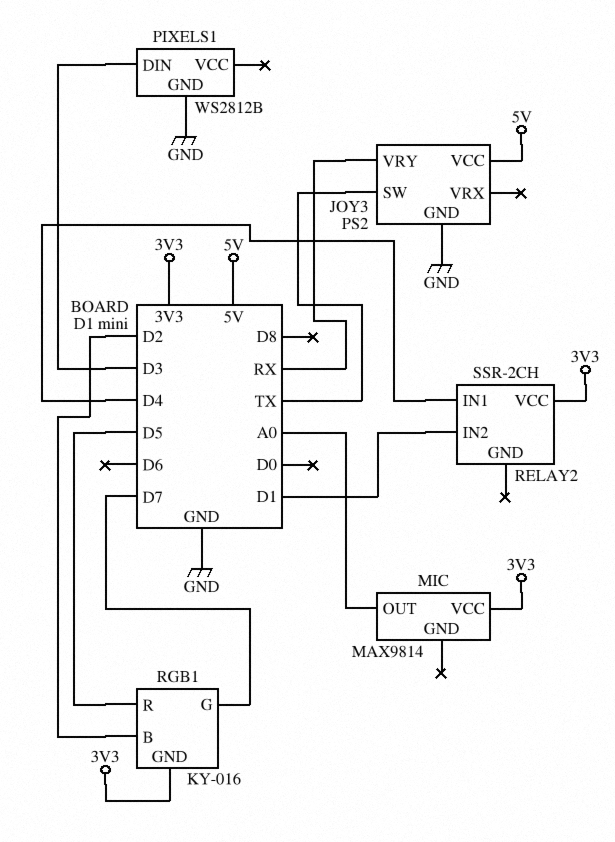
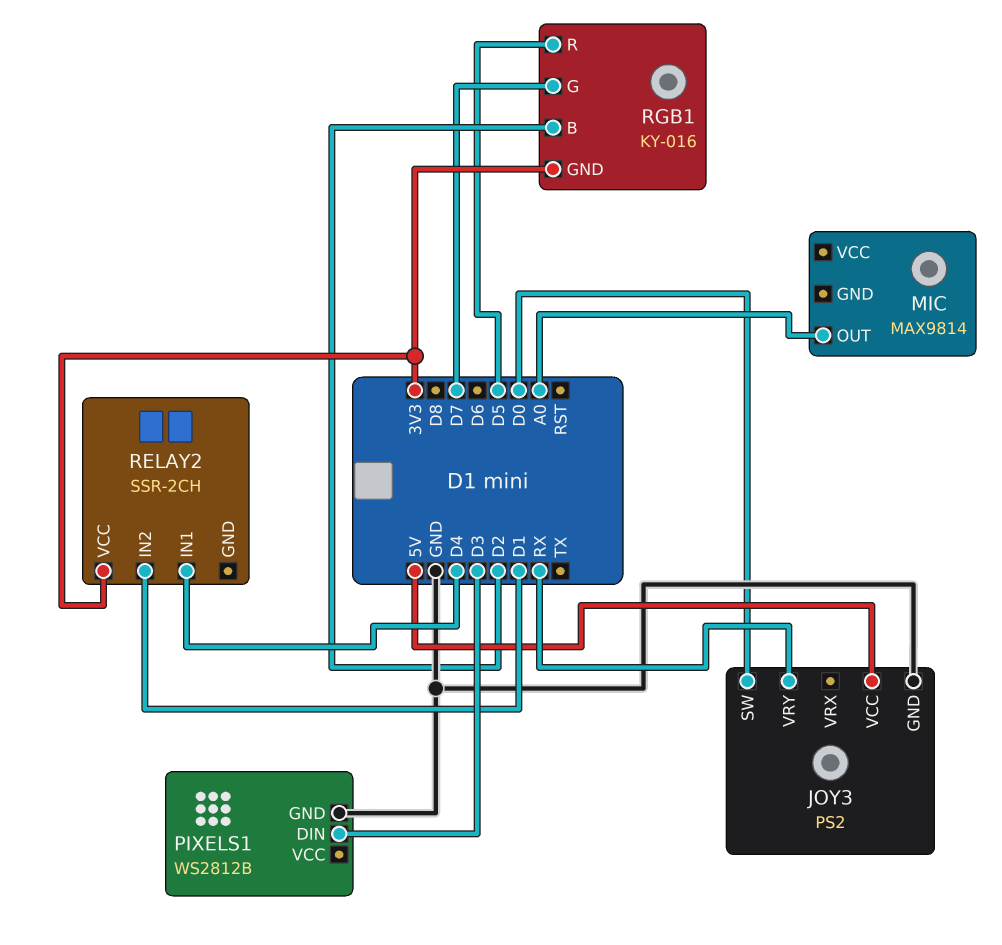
JOY3 pin SW: TX -> D0
MIC pin VCC: 3V3 -> none

